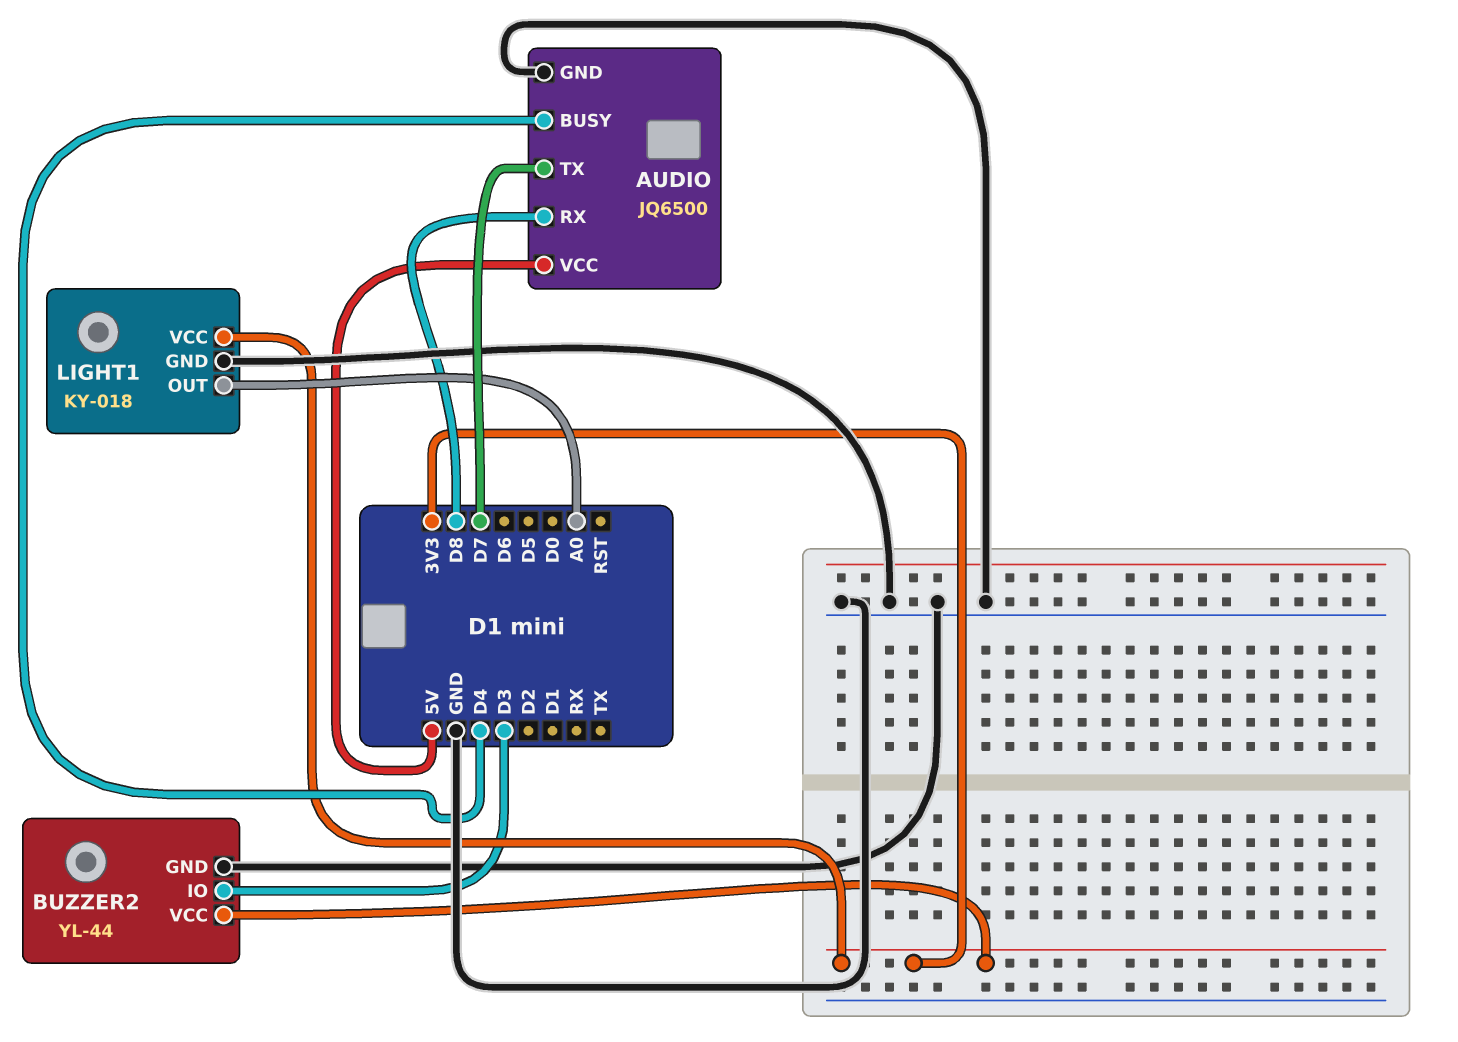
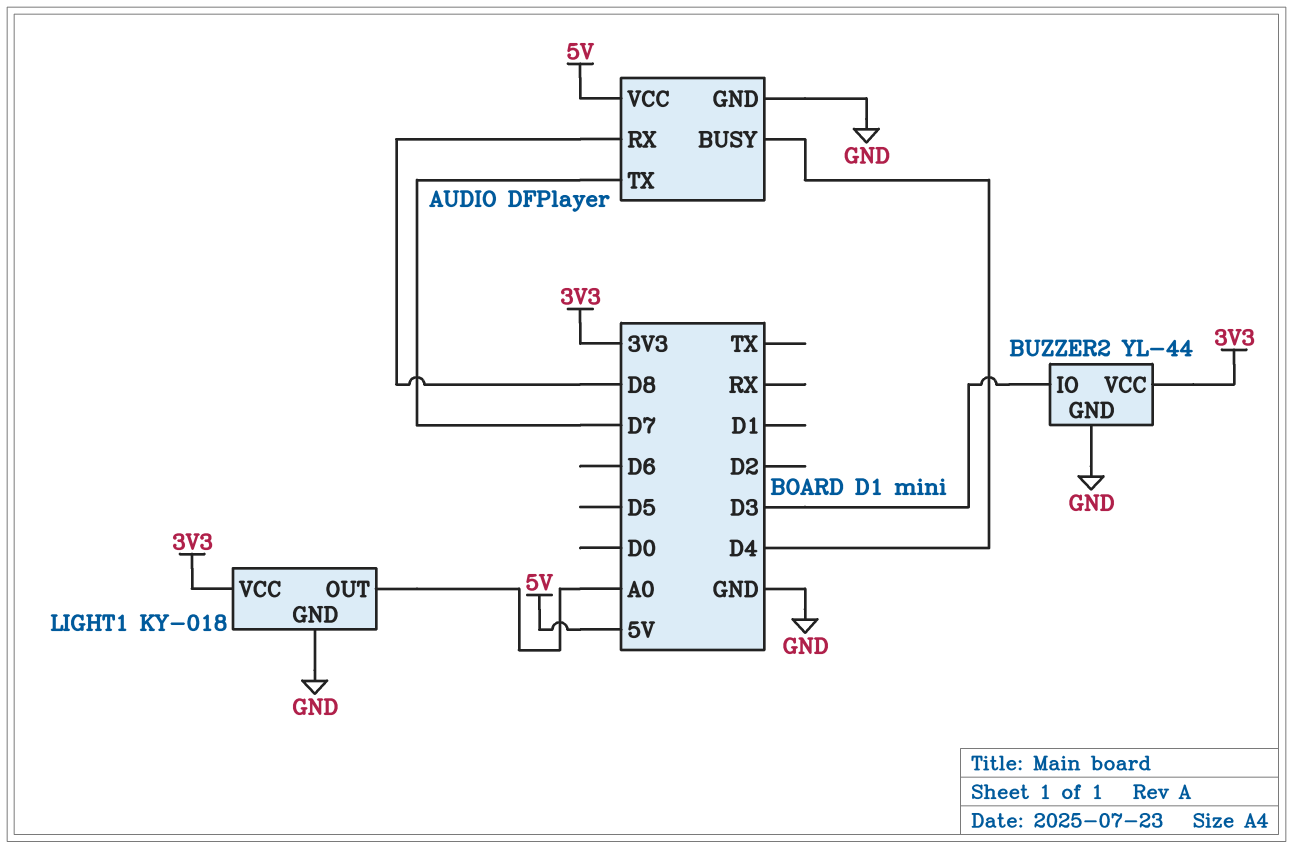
AUDIO: JQ6500 -> DFPlayer

